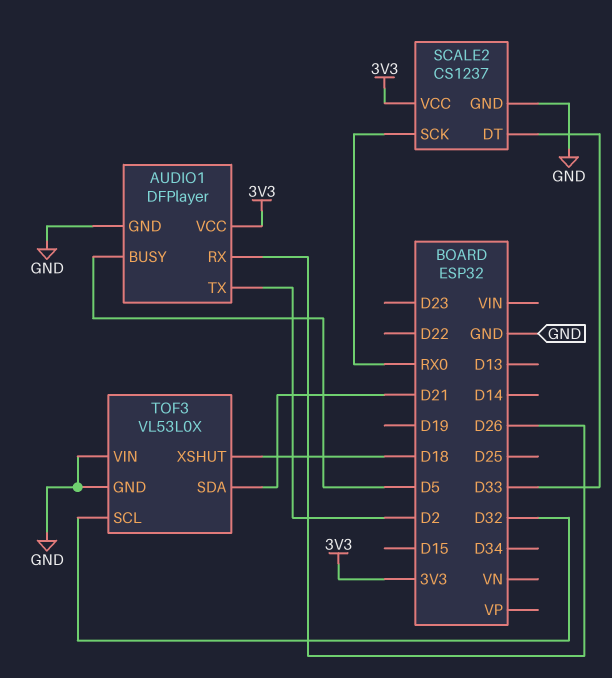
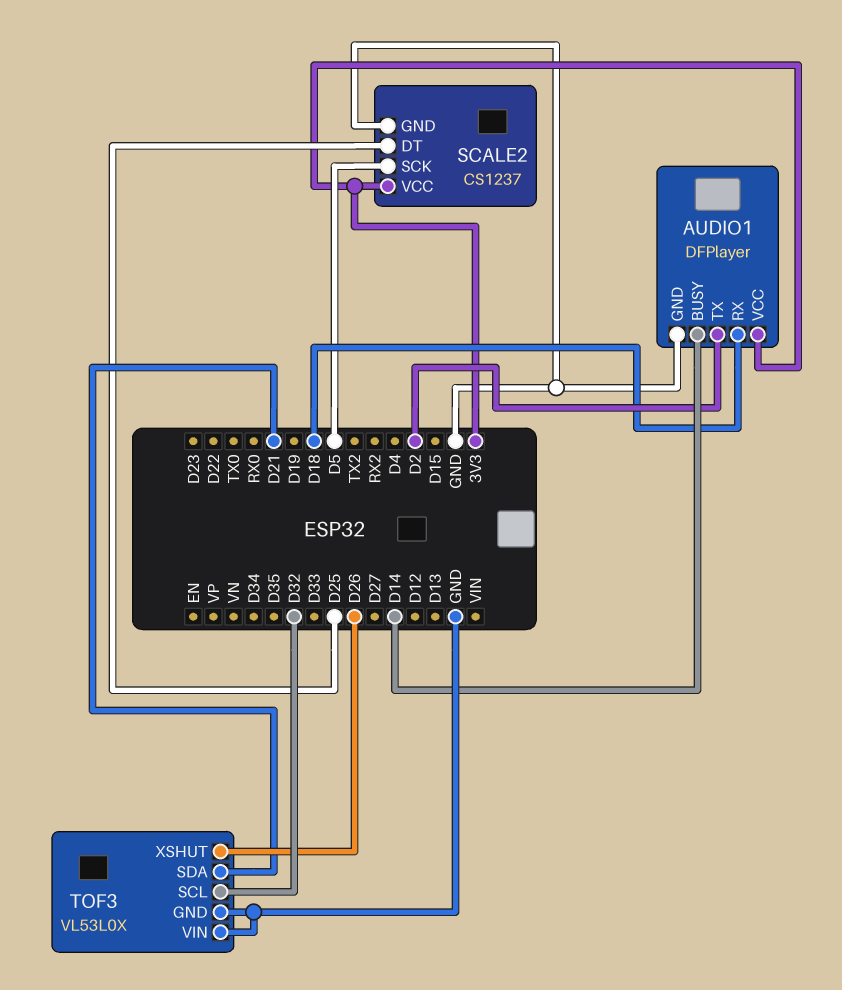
AUDIO1 pin BUSY: D5 -> D14
AUDIO1 pin RX: D26 -> D18
SCALE2 pin DT: D33 -> D25
SCALE2 pin SCK: RX0 -> D5
TOF3 pin XSHUT: D18 -> D26

